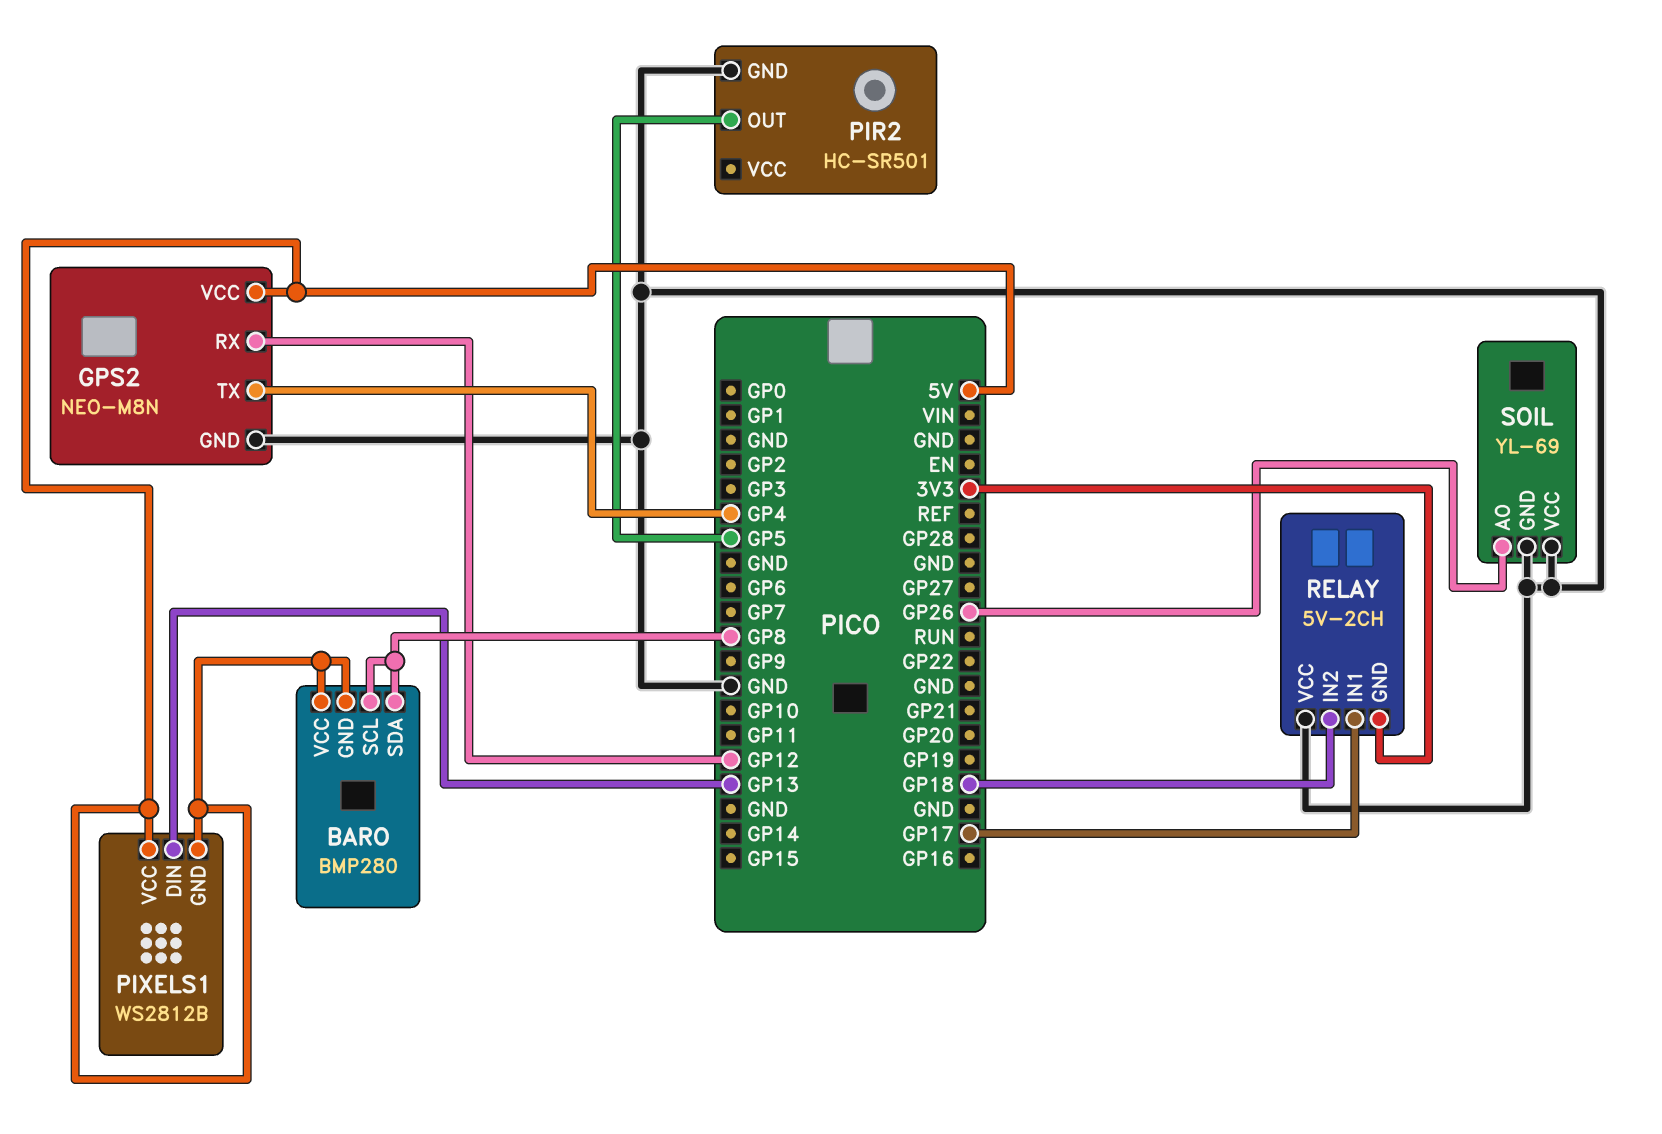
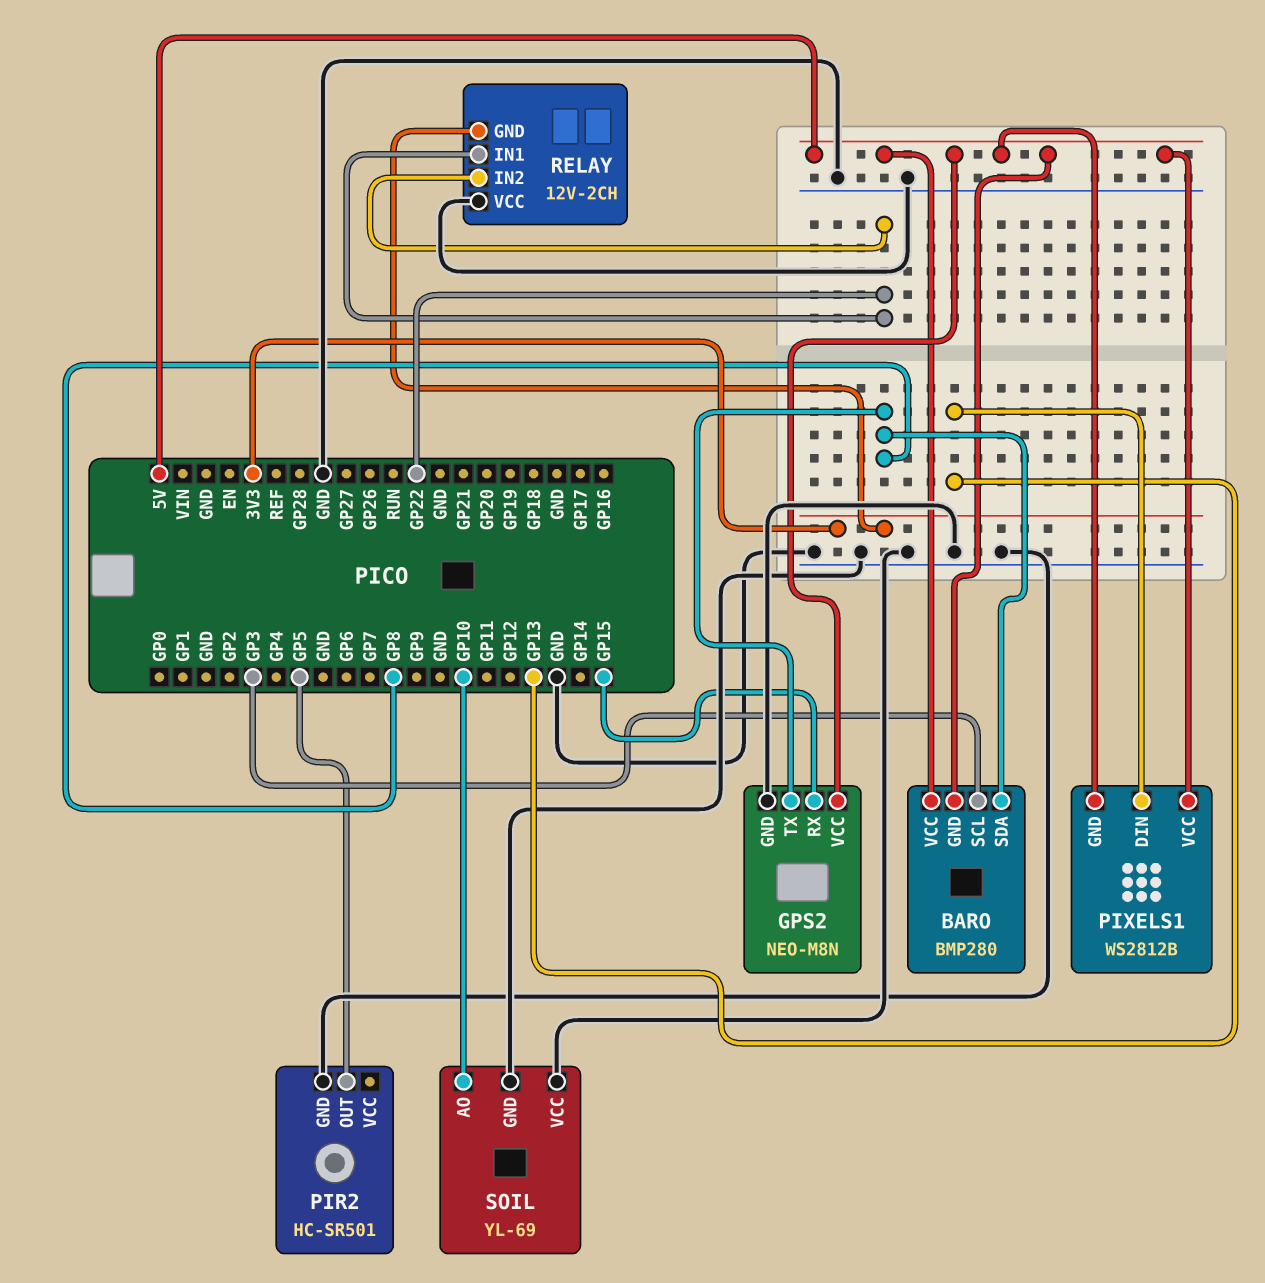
BARO pin SCL: GP8 -> GP3
GPS2 pin RX: GP12 -> GP15
GPS2 pin TX: GP4 -> GP8
RELAY: 5V-2CH -> 12V-2CH
RELAY pin IN1: GP17 -> GP22
RELAY pin IN2: GP18 -> GP22
SOIL pin AO: GP26 -> GP10

